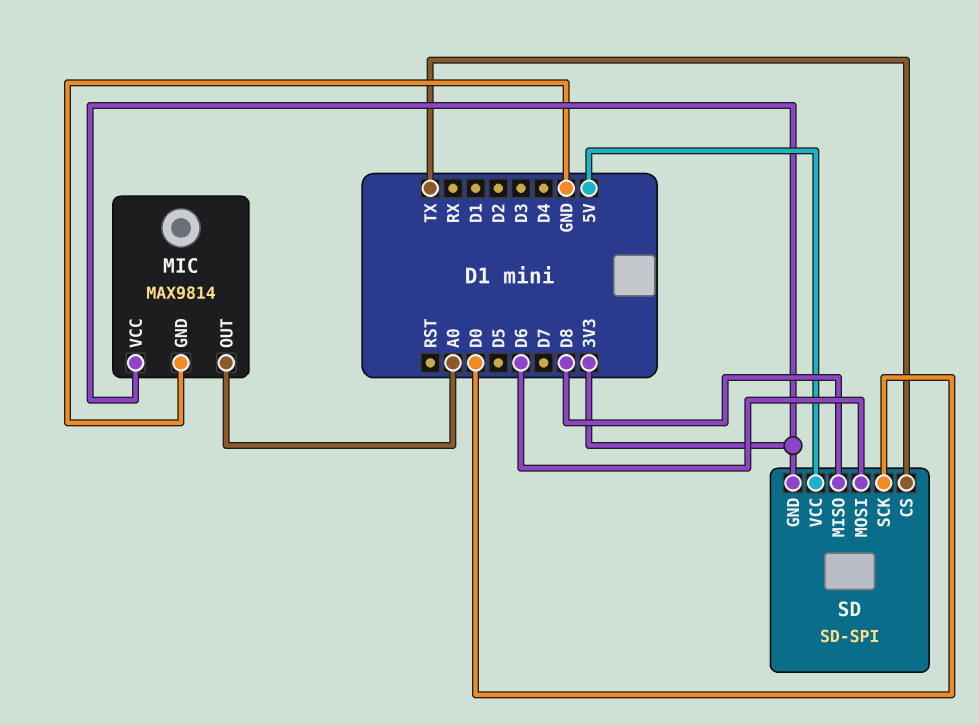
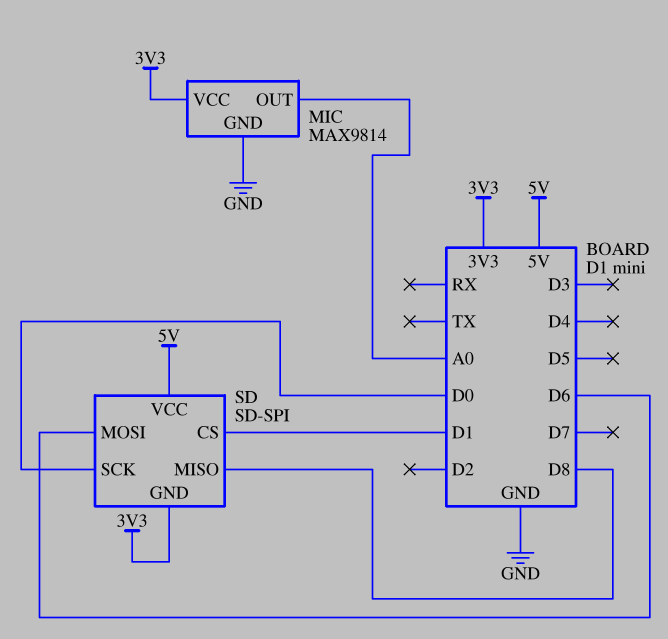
SD pin CS: TX -> D1

